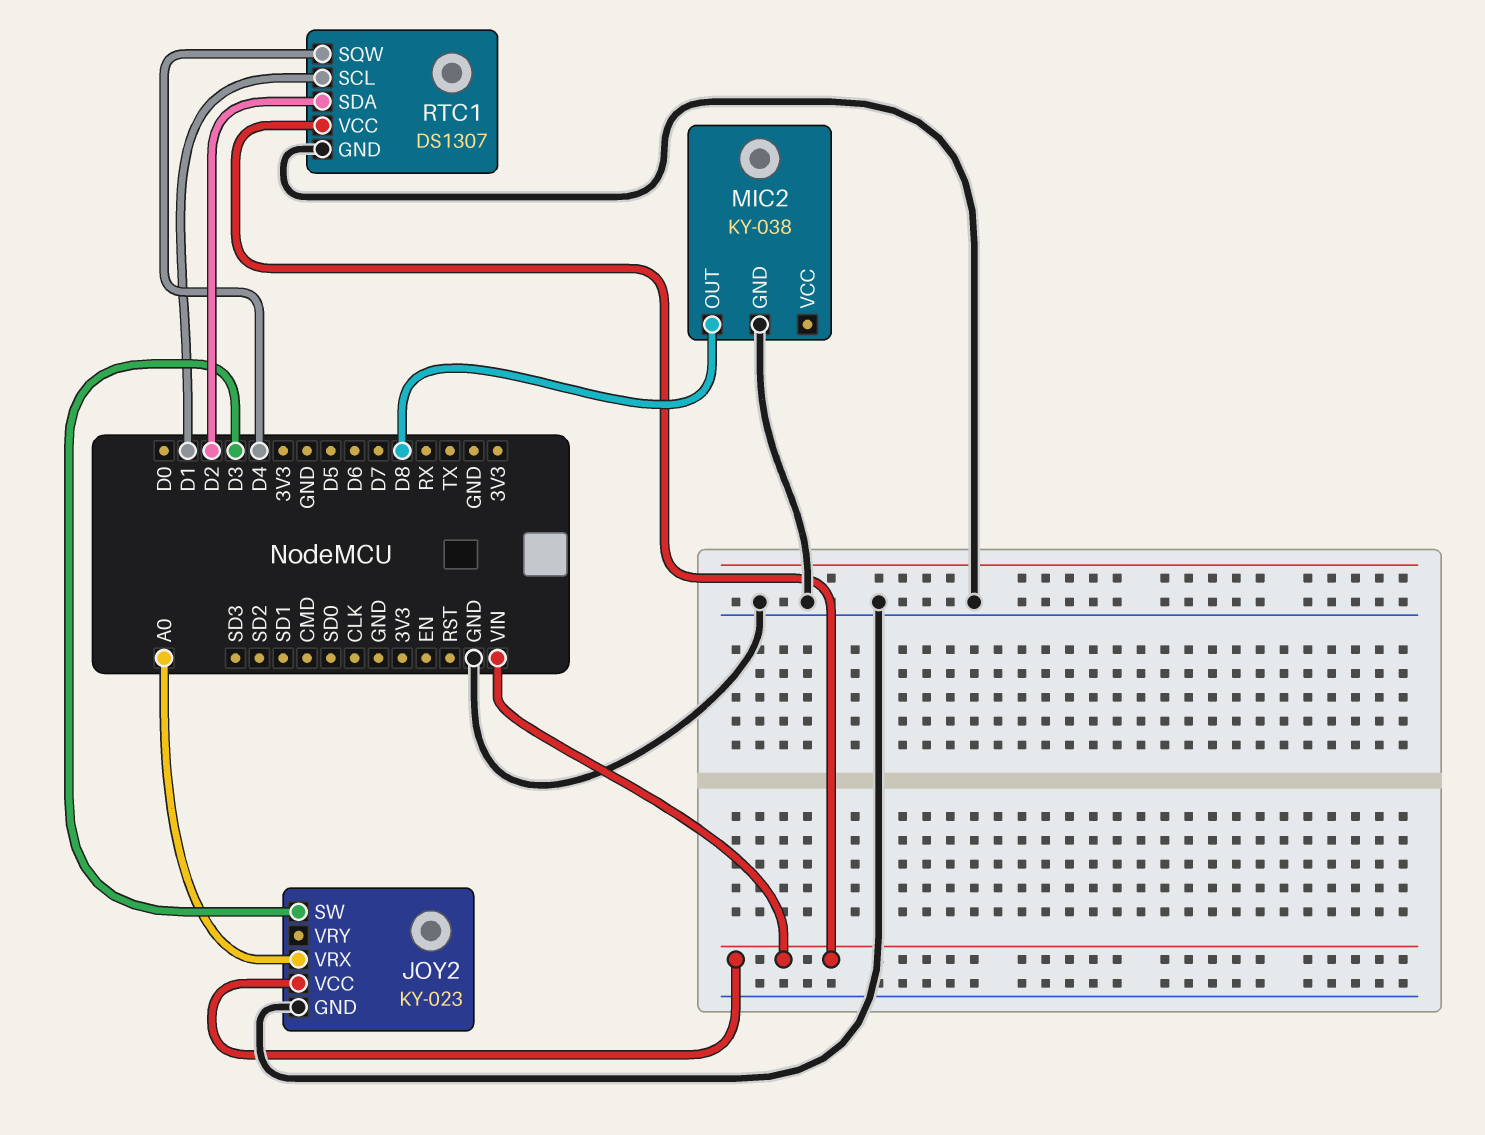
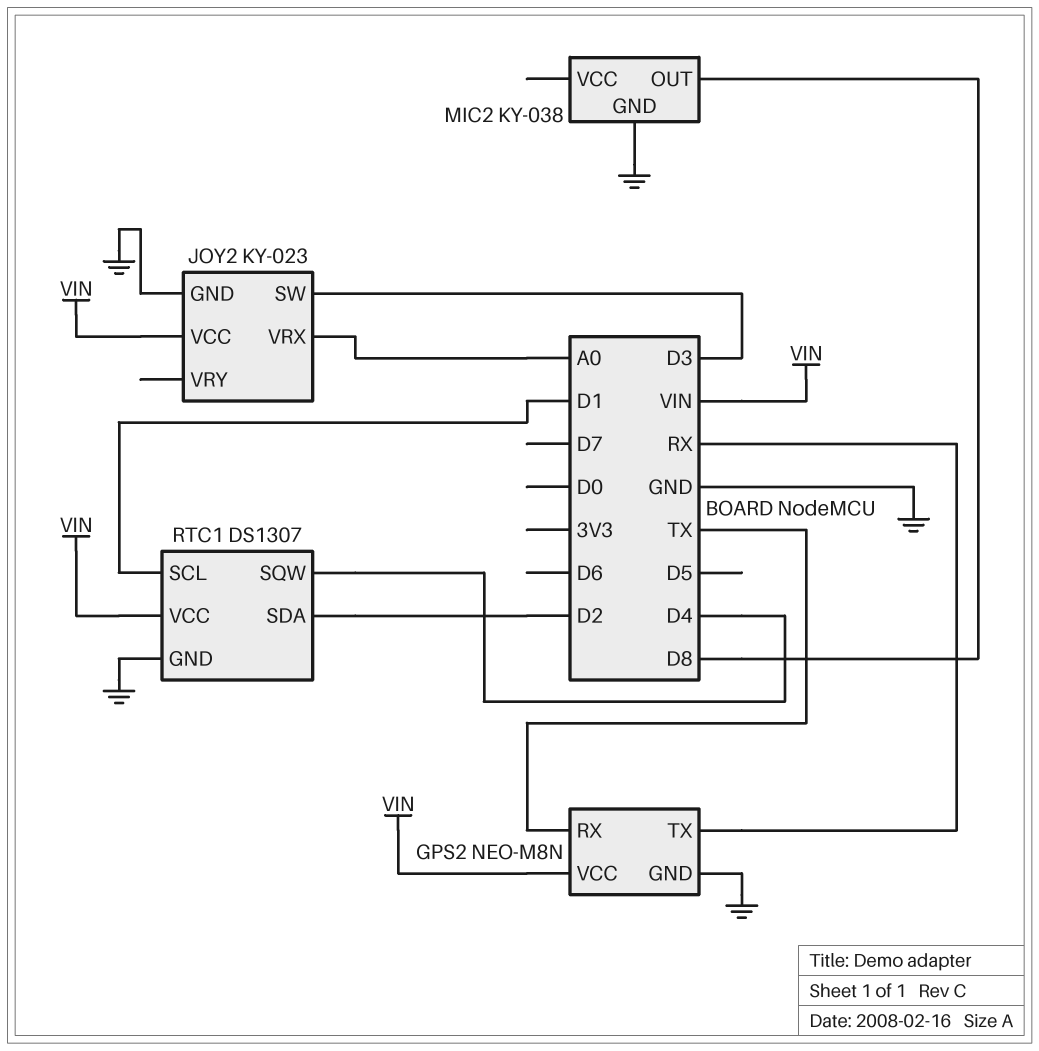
GPS2: none -> NEO-M8N
GPS2 pin GND: none -> GND
GPS2 pin RX: none -> TX
GPS2 pin TX: none -> RX
GPS2 pin VCC: none -> VIN

